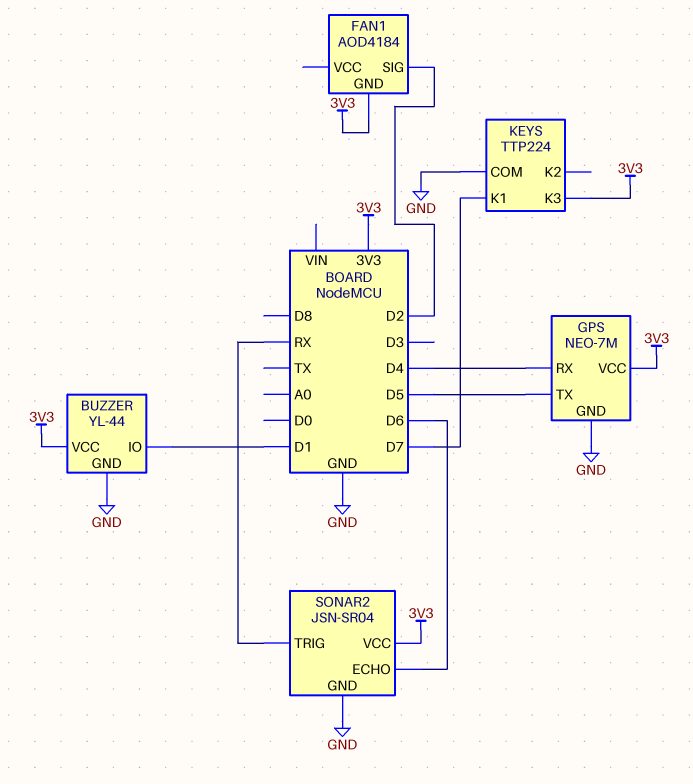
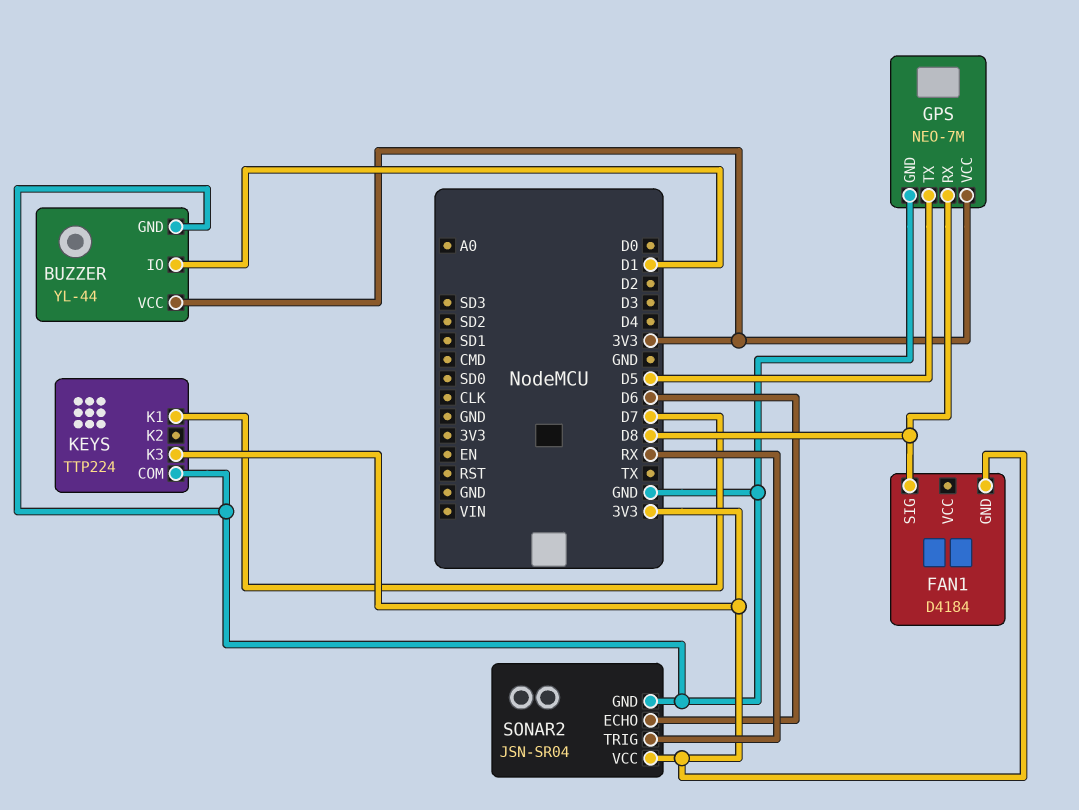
FAN1: AOD4184 -> D4184
FAN1 pin SIG: D2 -> D8
GPS pin RX: D4 -> D8

